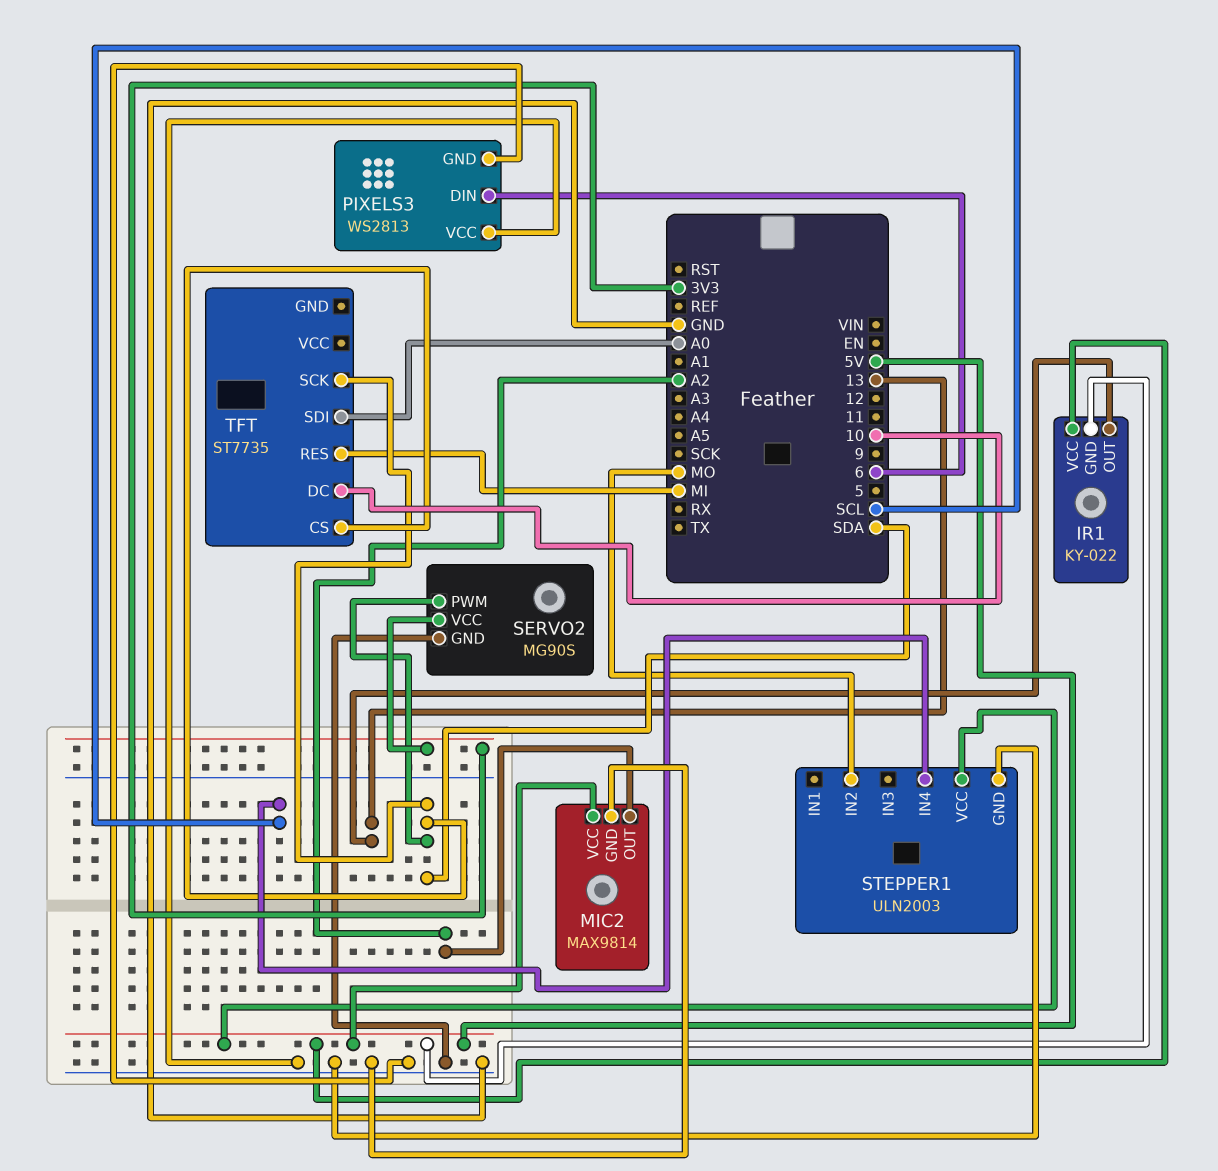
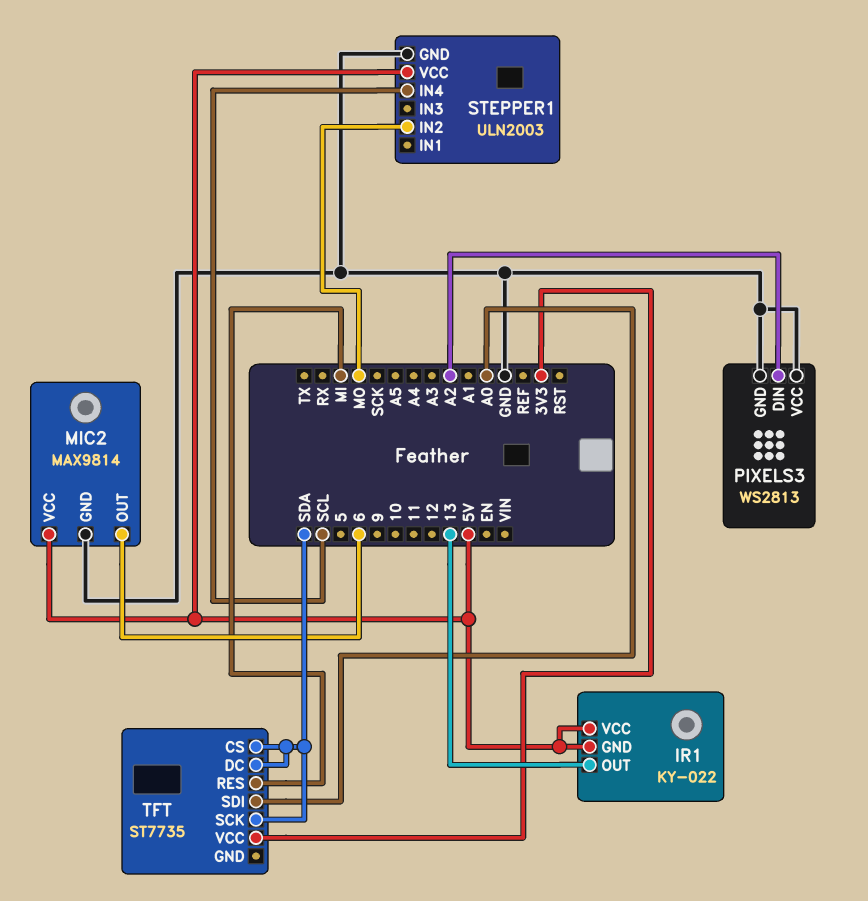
MIC2 pin OUT: A2 -> 6
PIXELS3 pin DIN: 6 -> A2
SERVO2: MG90S -> none
SERVO2 pin GND: GND -> none
SERVO2 pin PWM: SDA -> none
SERVO2 pin VCC: 3V3 -> none
TFT pin DC: 10 -> SDA
TFT pin VCC: none -> 3V3

